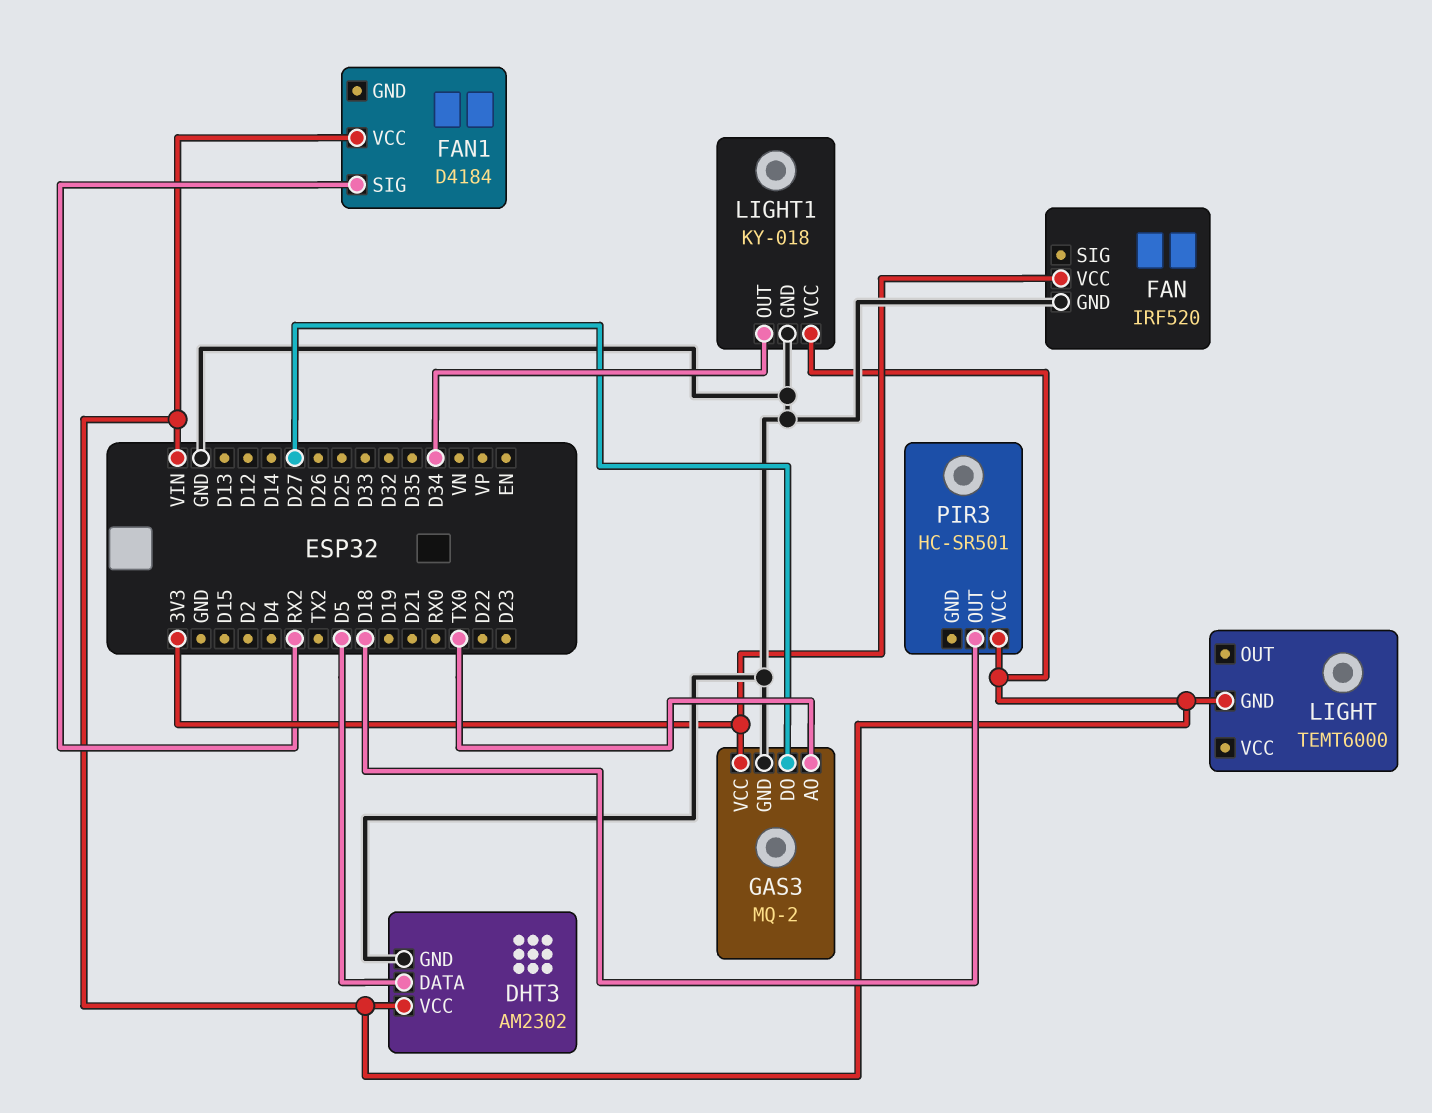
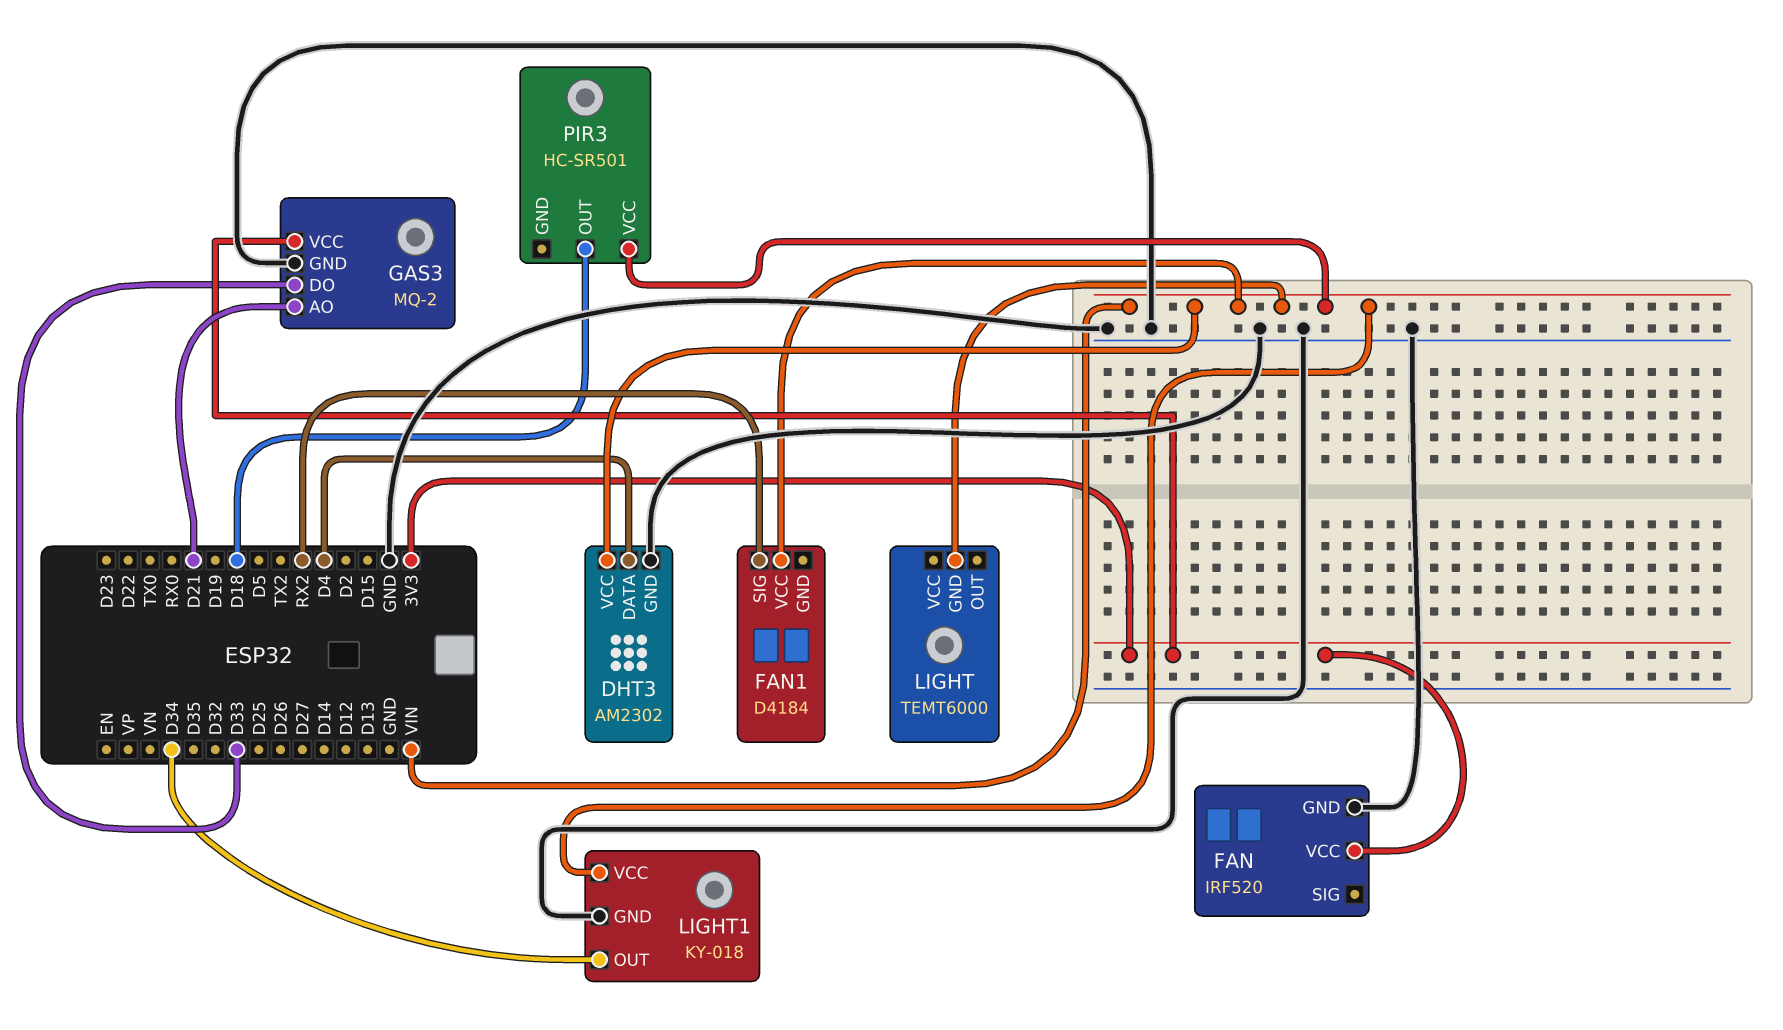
DHT3 pin DATA: D5 -> D4
GAS3 pin AO: TX0 -> D21
GAS3 pin DO: D27 -> D33

